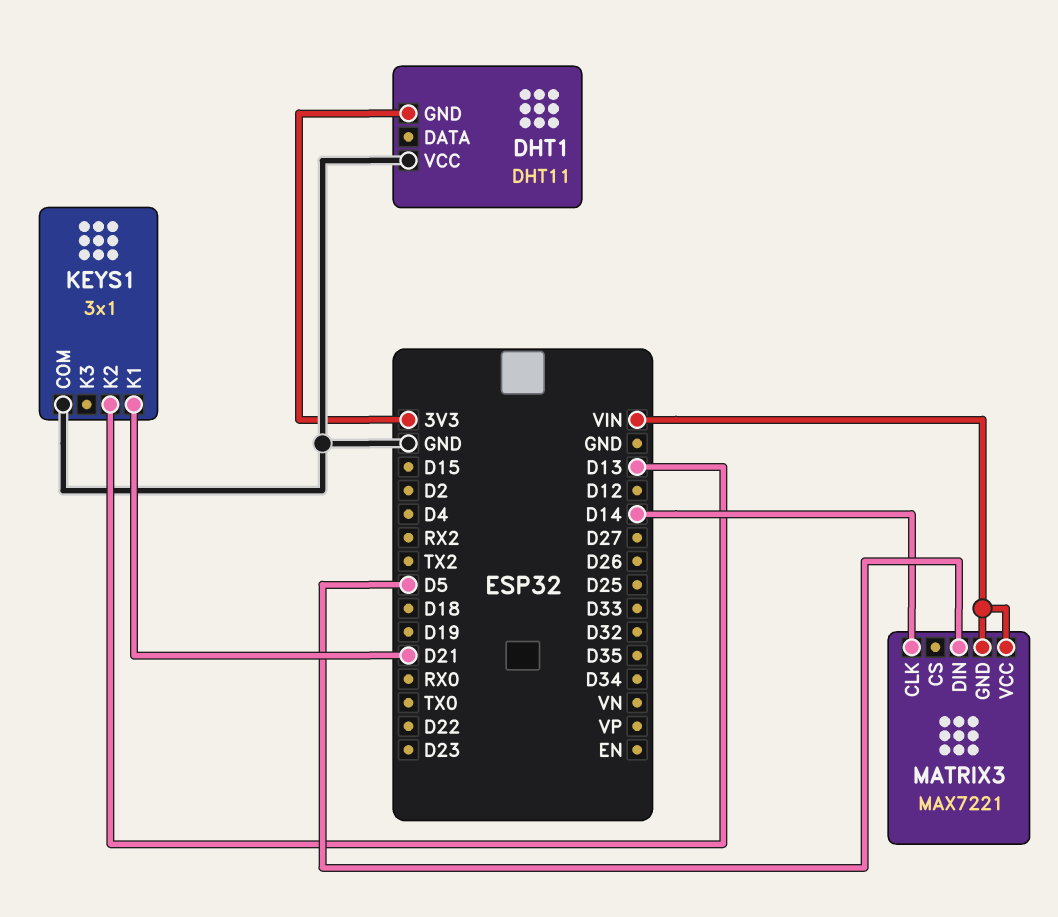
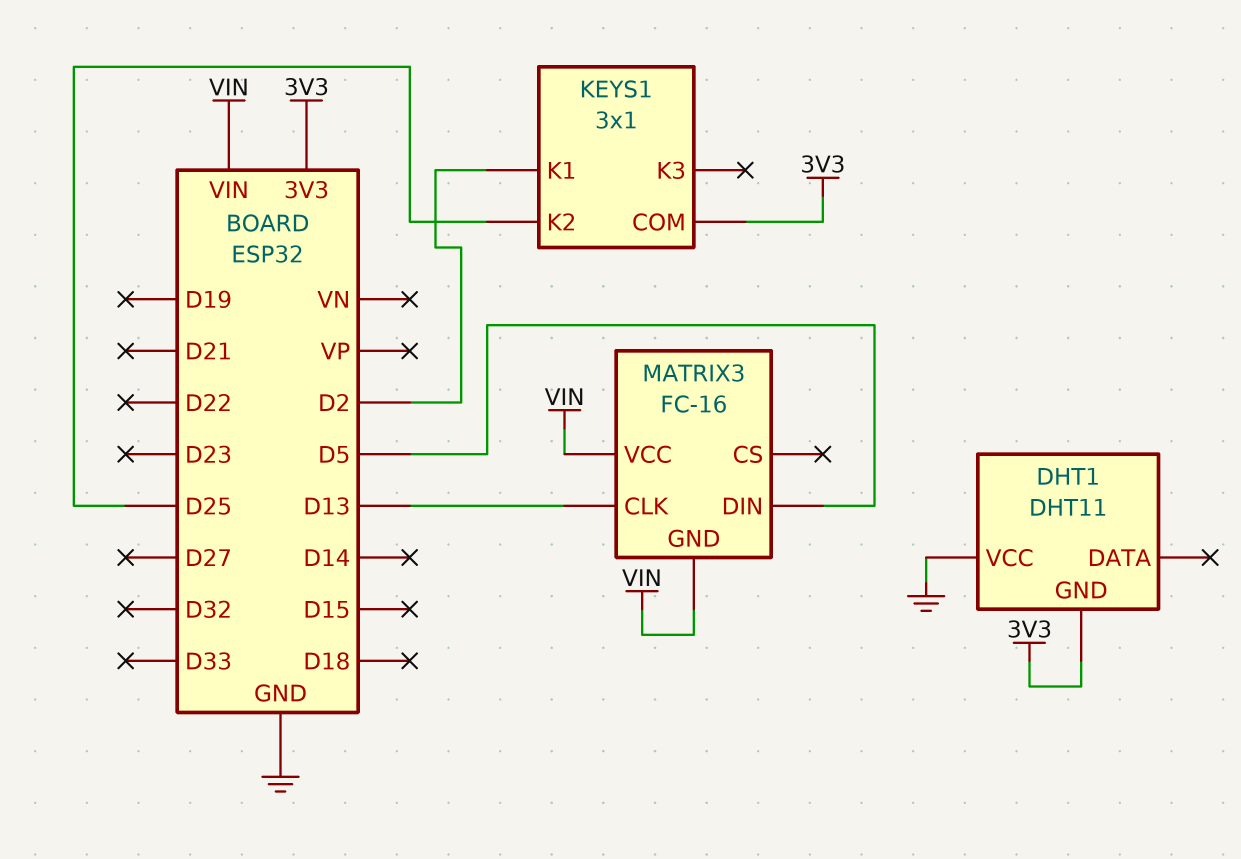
KEYS1 pin COM: GND -> 3V3
KEYS1 pin K1: D21 -> D2
KEYS1 pin K2: D13 -> D25
MATRIX3: MAX7221 -> FC-16
MATRIX3 pin CLK: D14 -> D13

